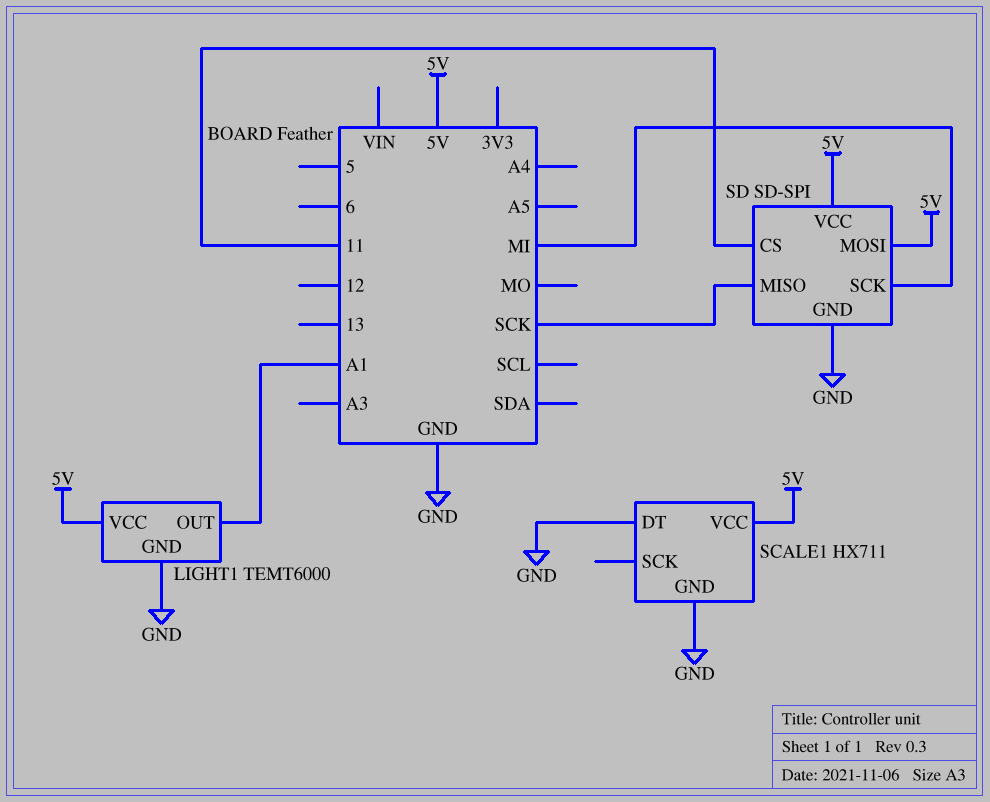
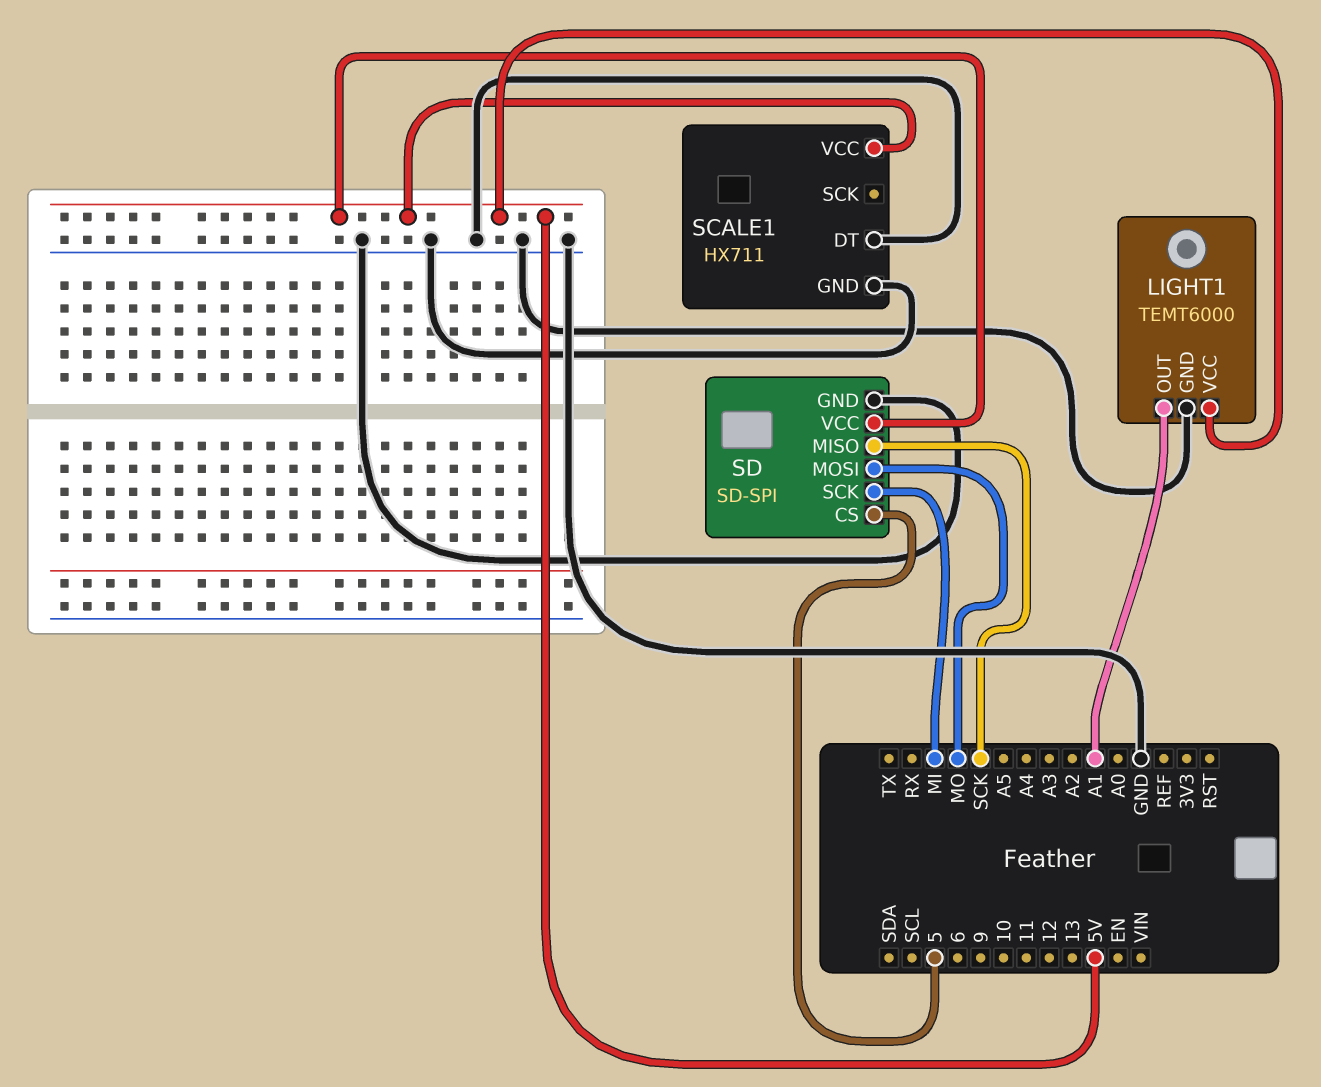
SD pin CS: 11 -> 5
SD pin MOSI: 5V -> MO

